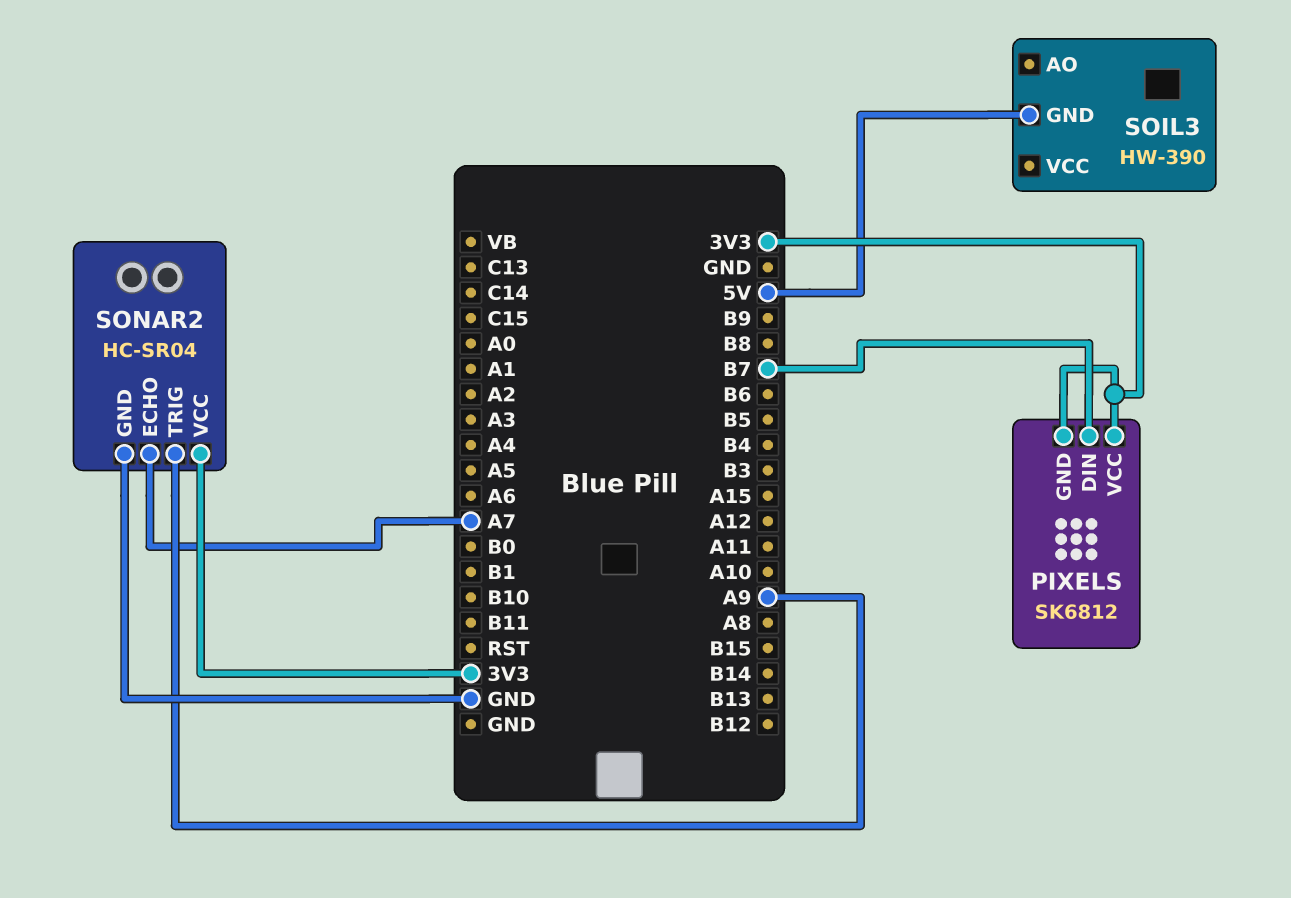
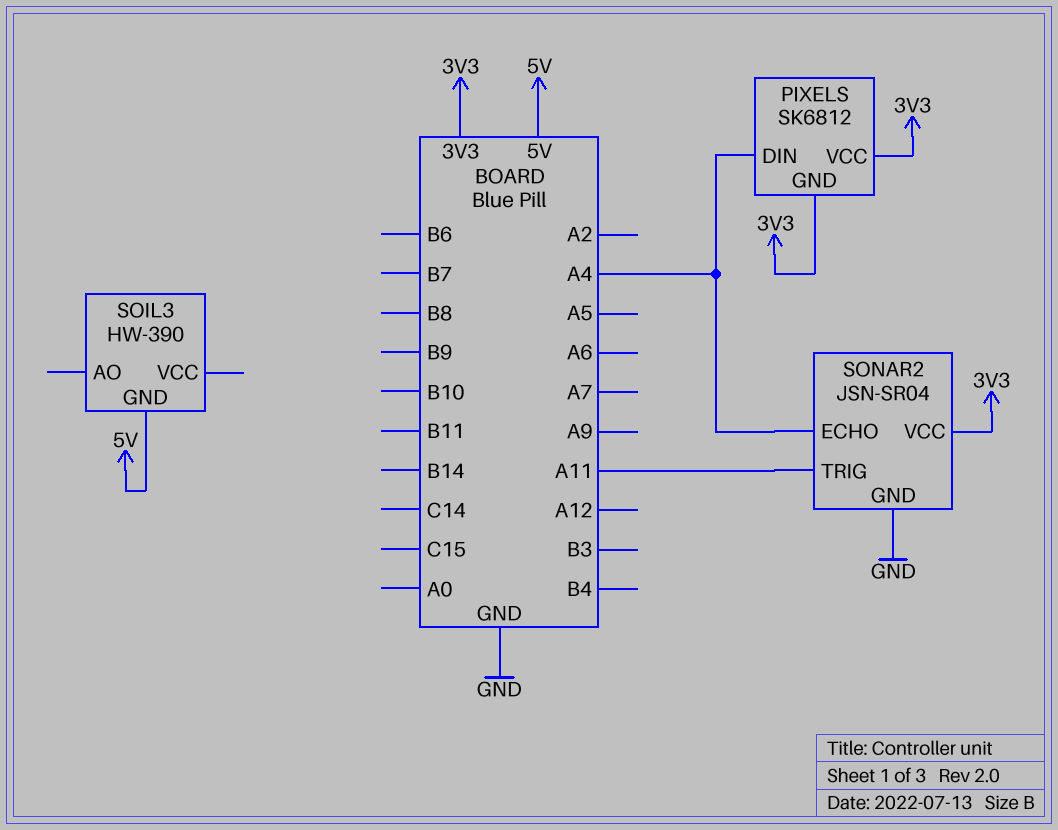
PIXELS pin DIN: B7 -> A4
SONAR2: HC-SR04 -> JSN-SR04
SONAR2 pin ECHO: A7 -> A4
SONAR2 pin TRIG: A9 -> A11

